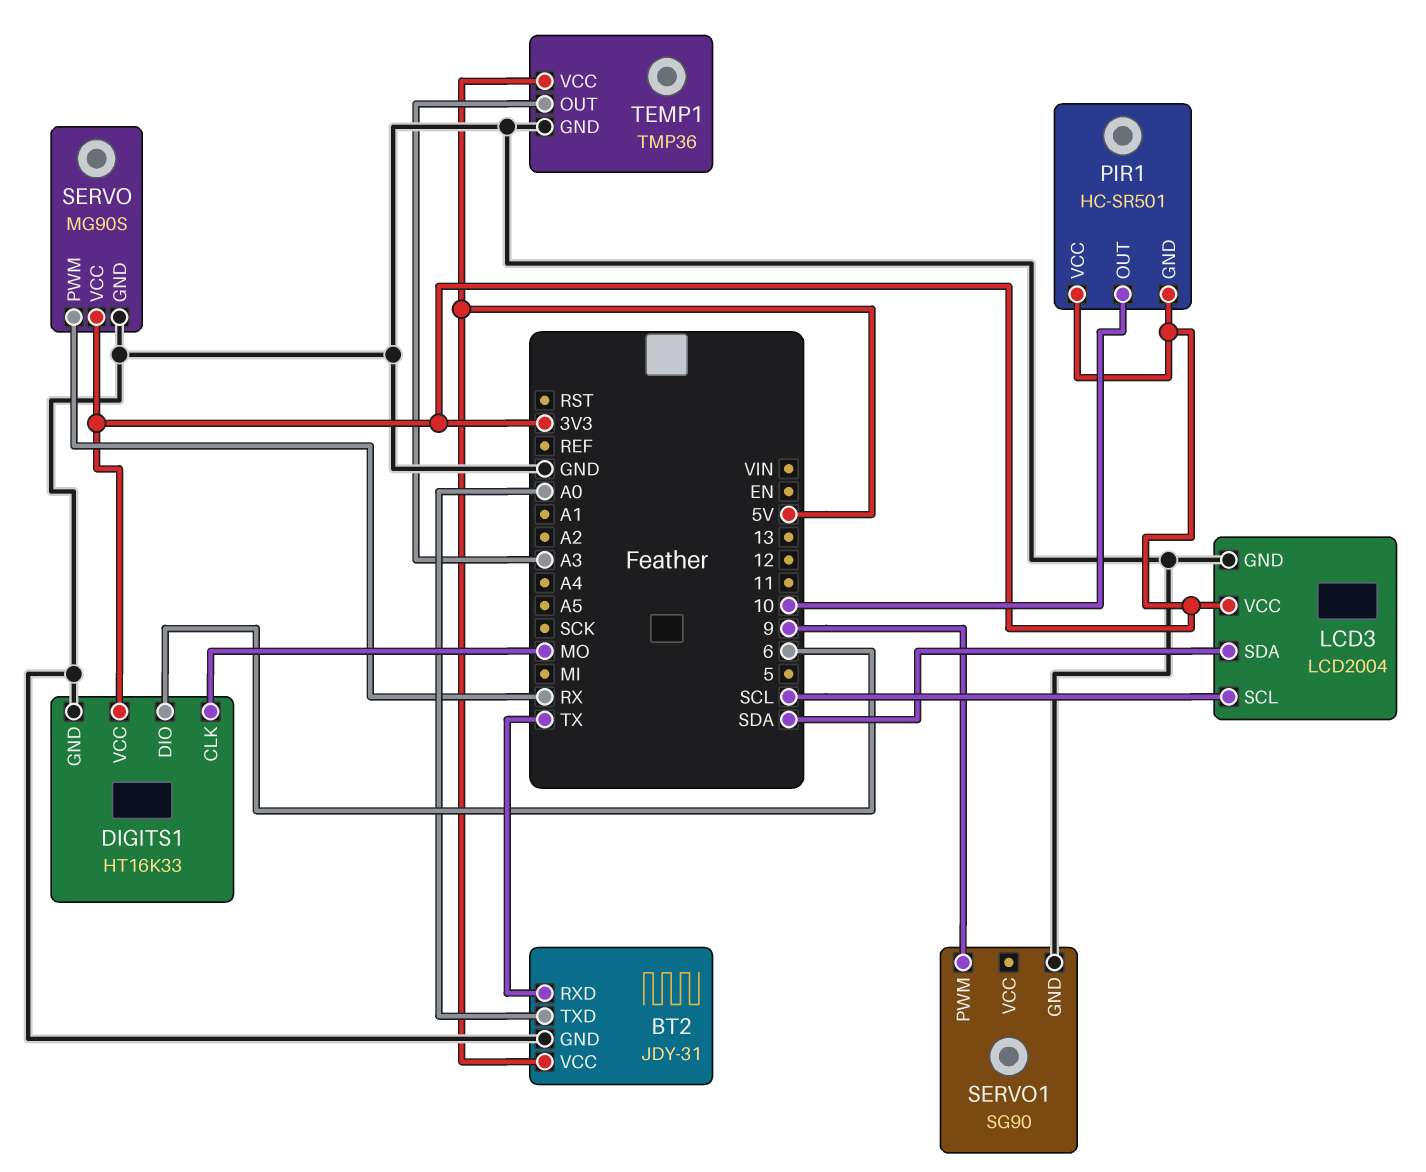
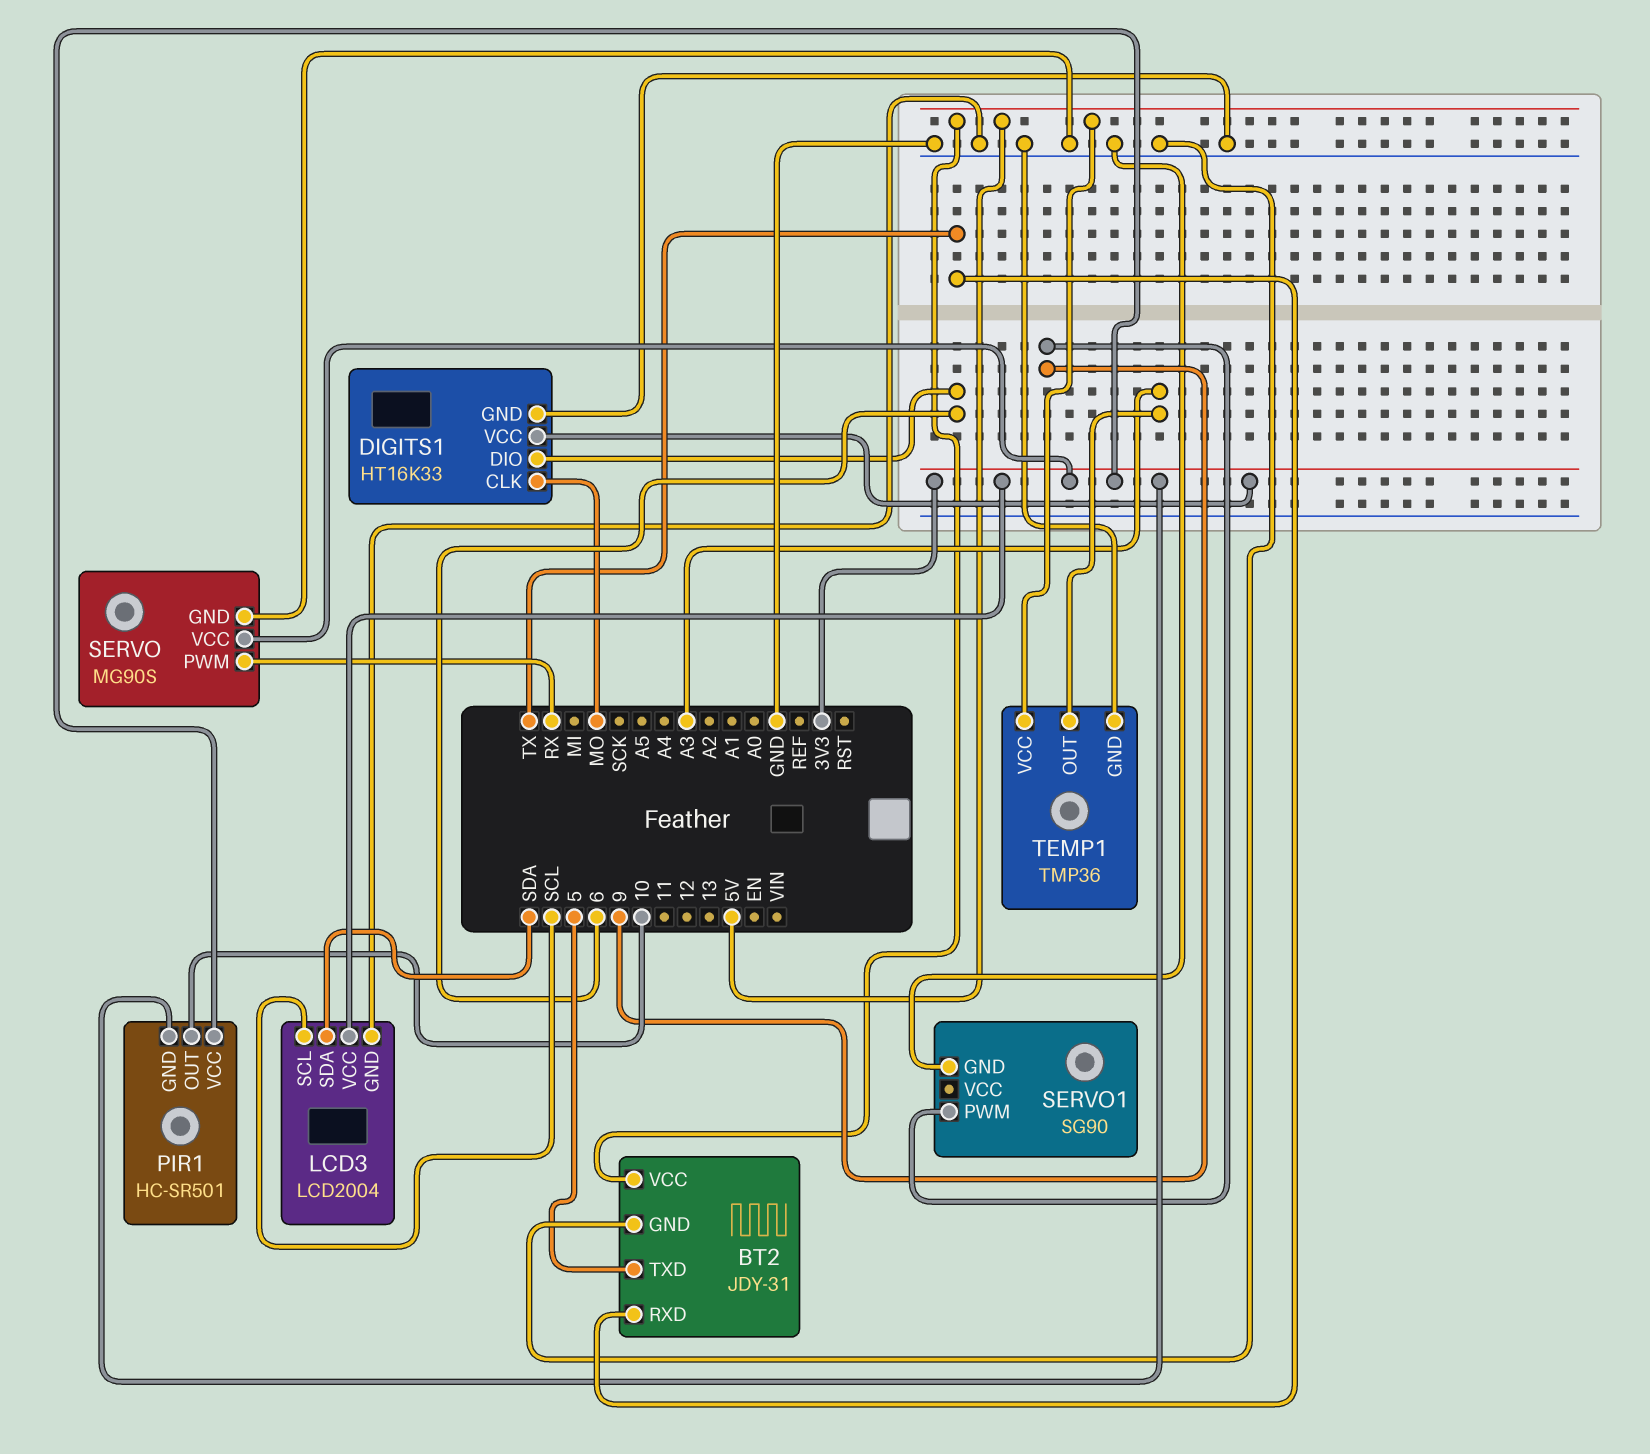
BT2 pin TXD: A0 -> 5

